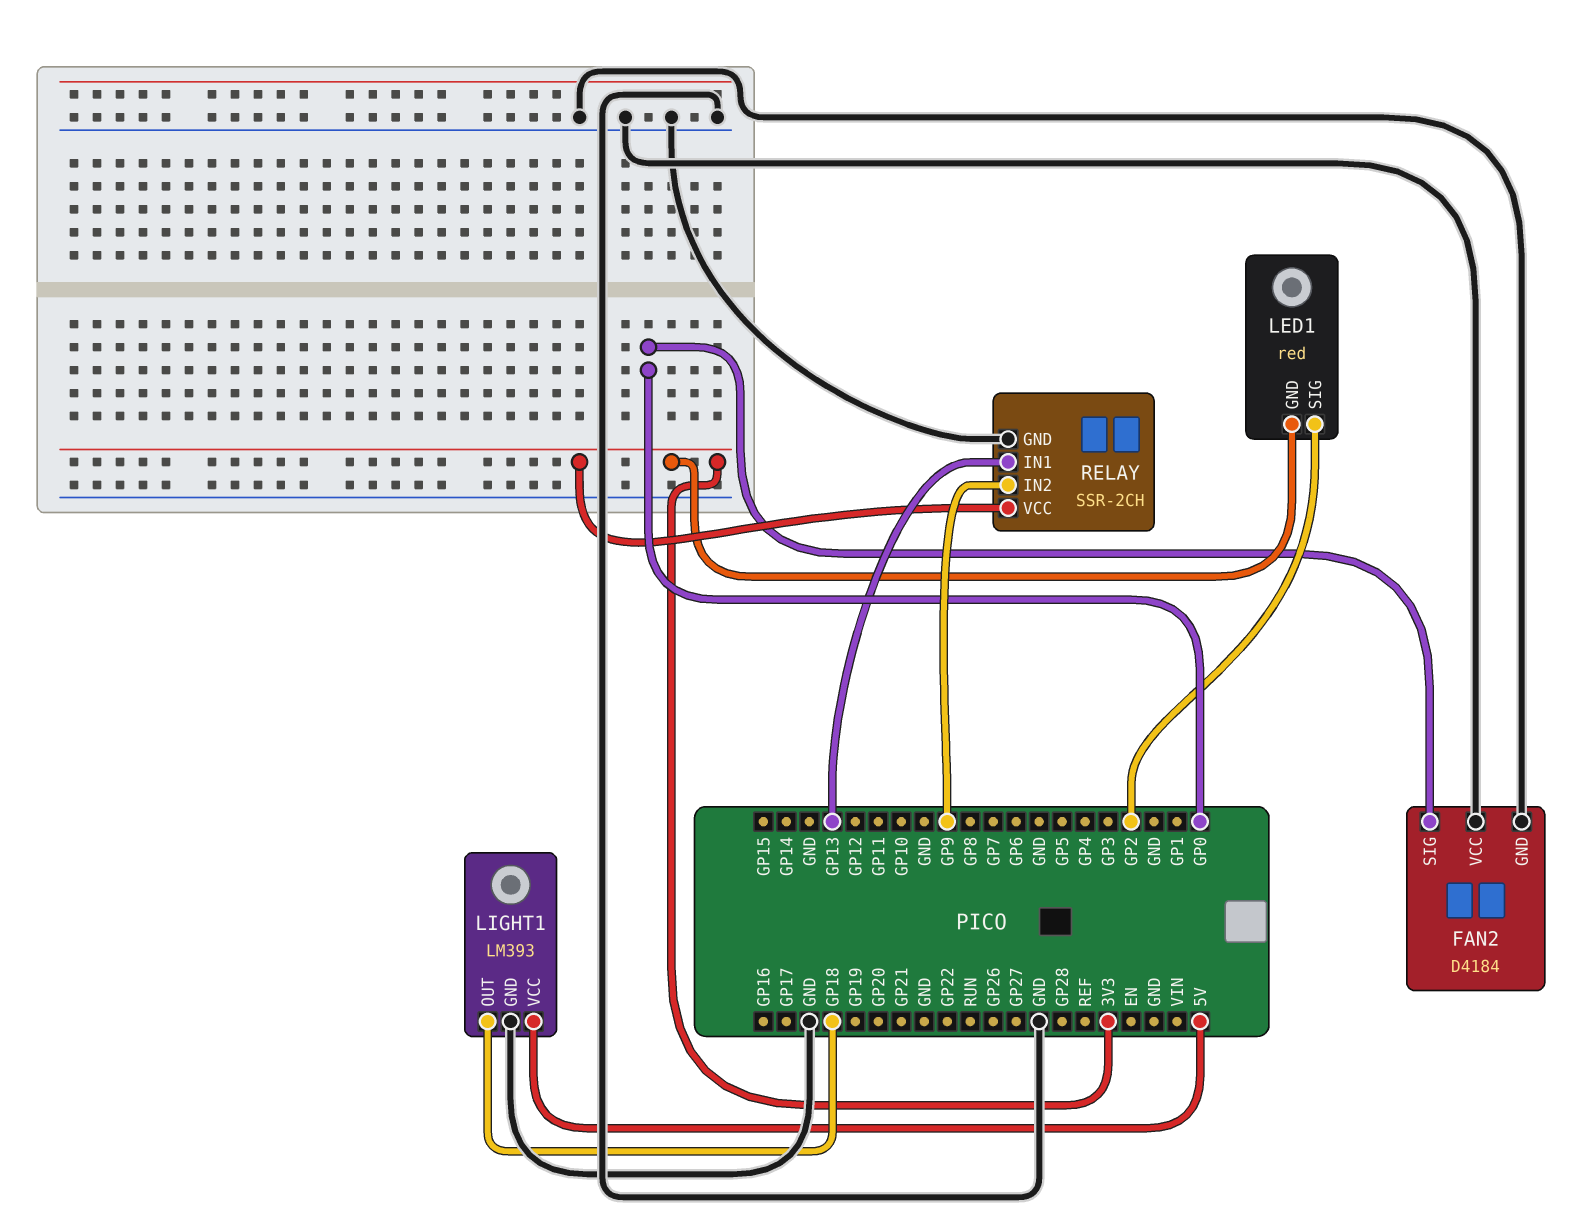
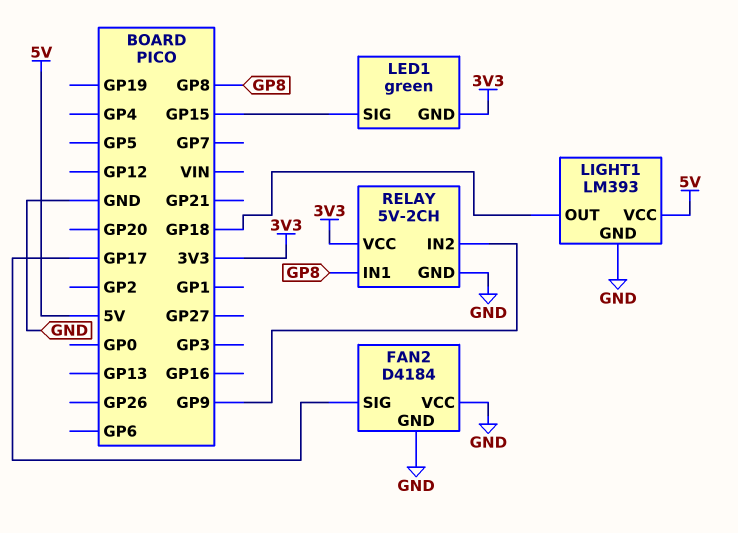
FAN2 pin SIG: GP0 -> GP17
LED1: red -> green
LED1 pin SIG: GP2 -> GP15
RELAY: SSR-2CH -> 5V-2CH
RELAY pin IN1: GP13 -> GP8

